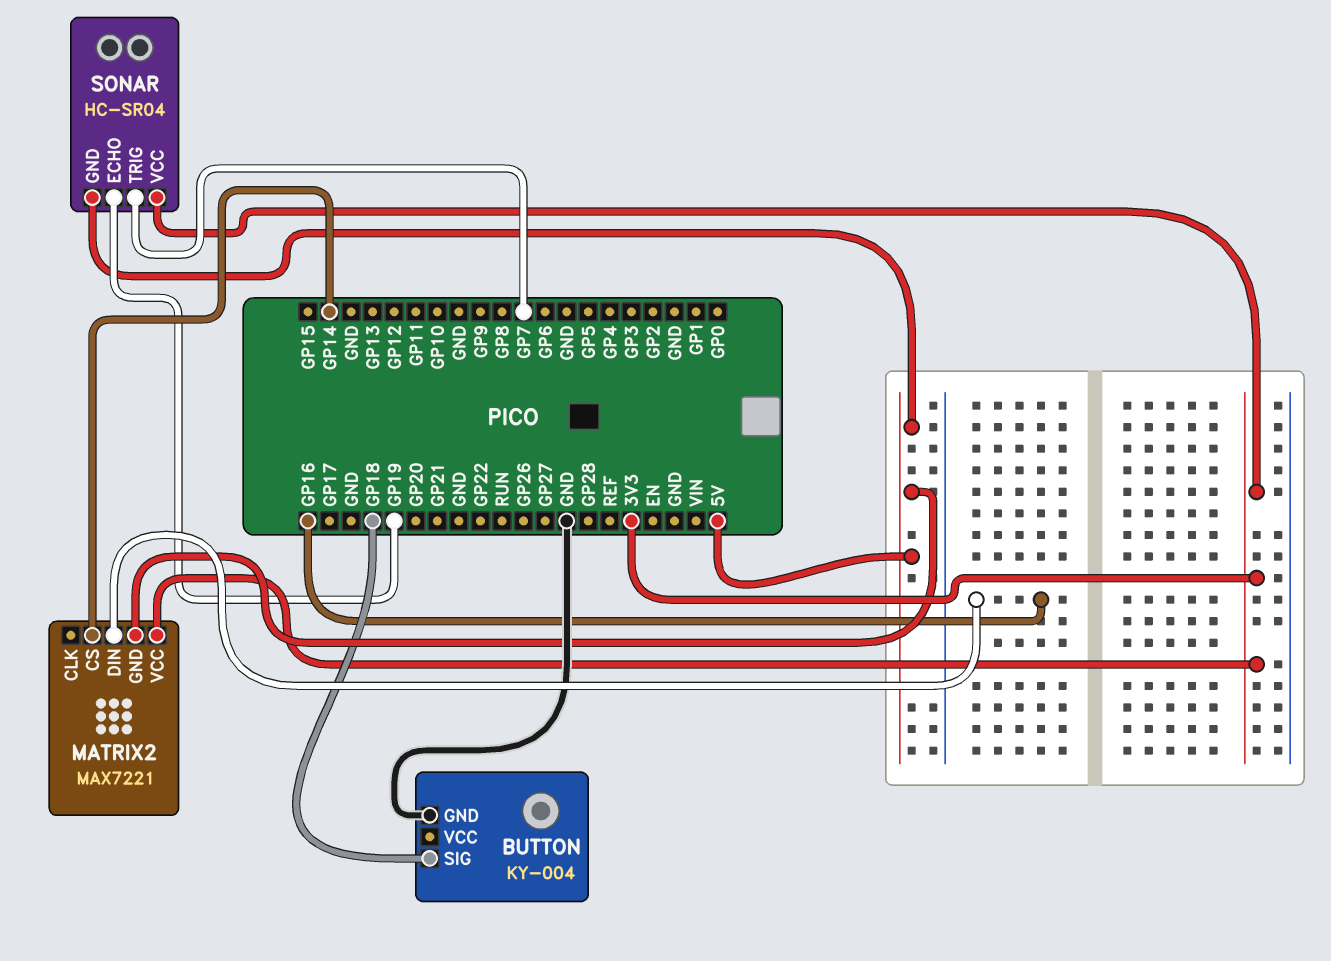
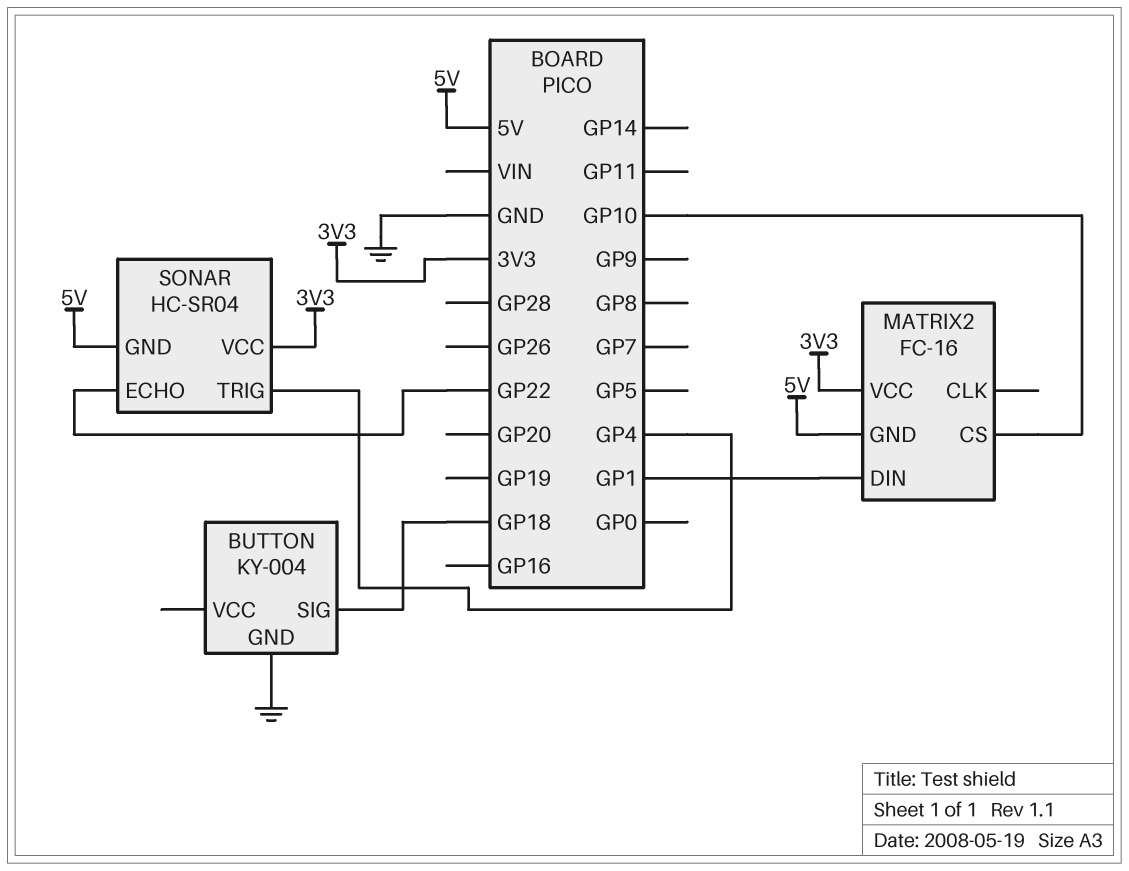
MATRIX2: MAX7221 -> FC-16
MATRIX2 pin CS: GP14 -> GP10
MATRIX2 pin DIN: GP16 -> GP1
SONAR pin ECHO: GP19 -> GP22
SONAR pin TRIG: GP7 -> GP4

